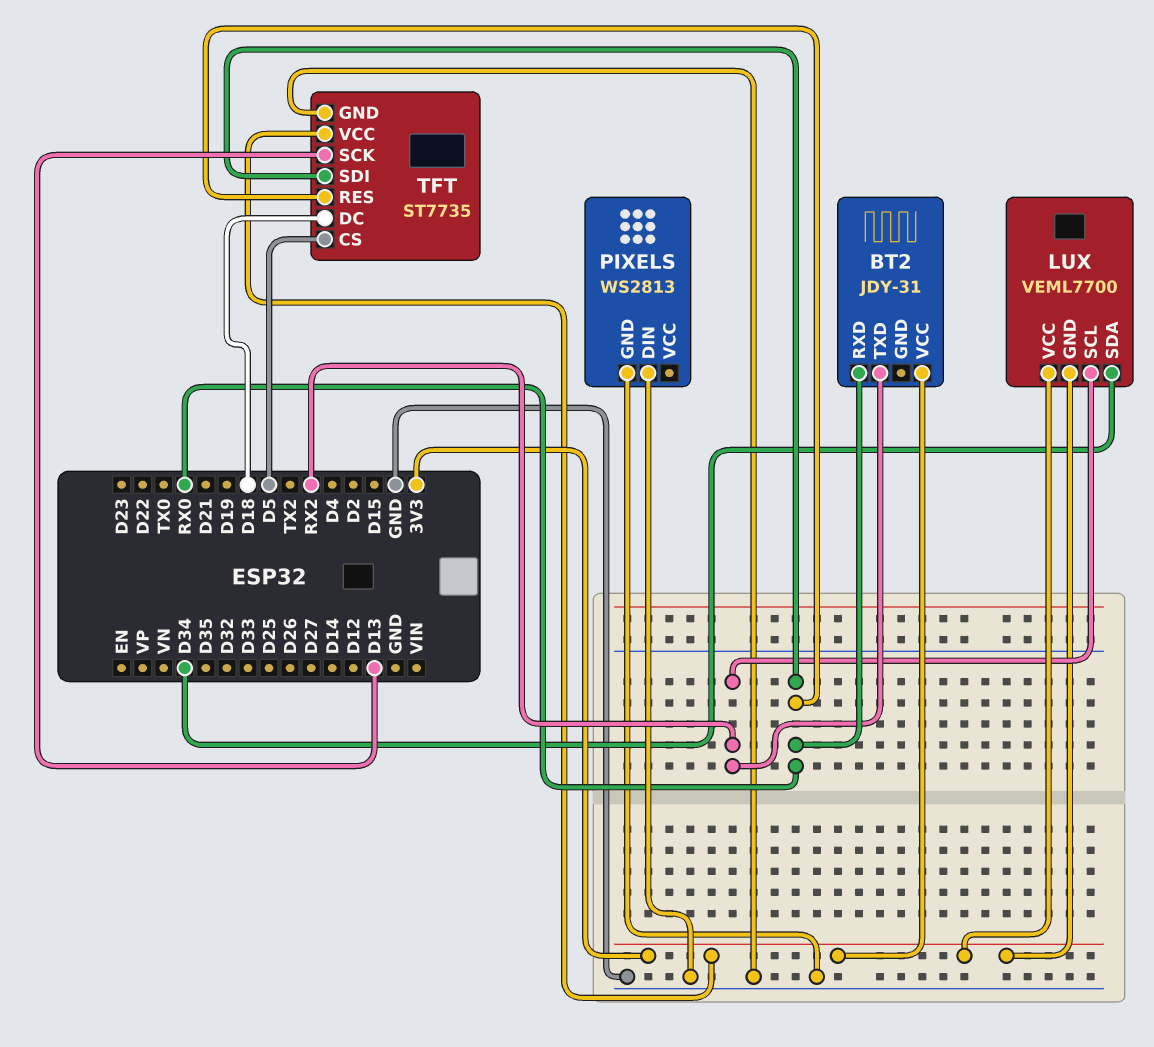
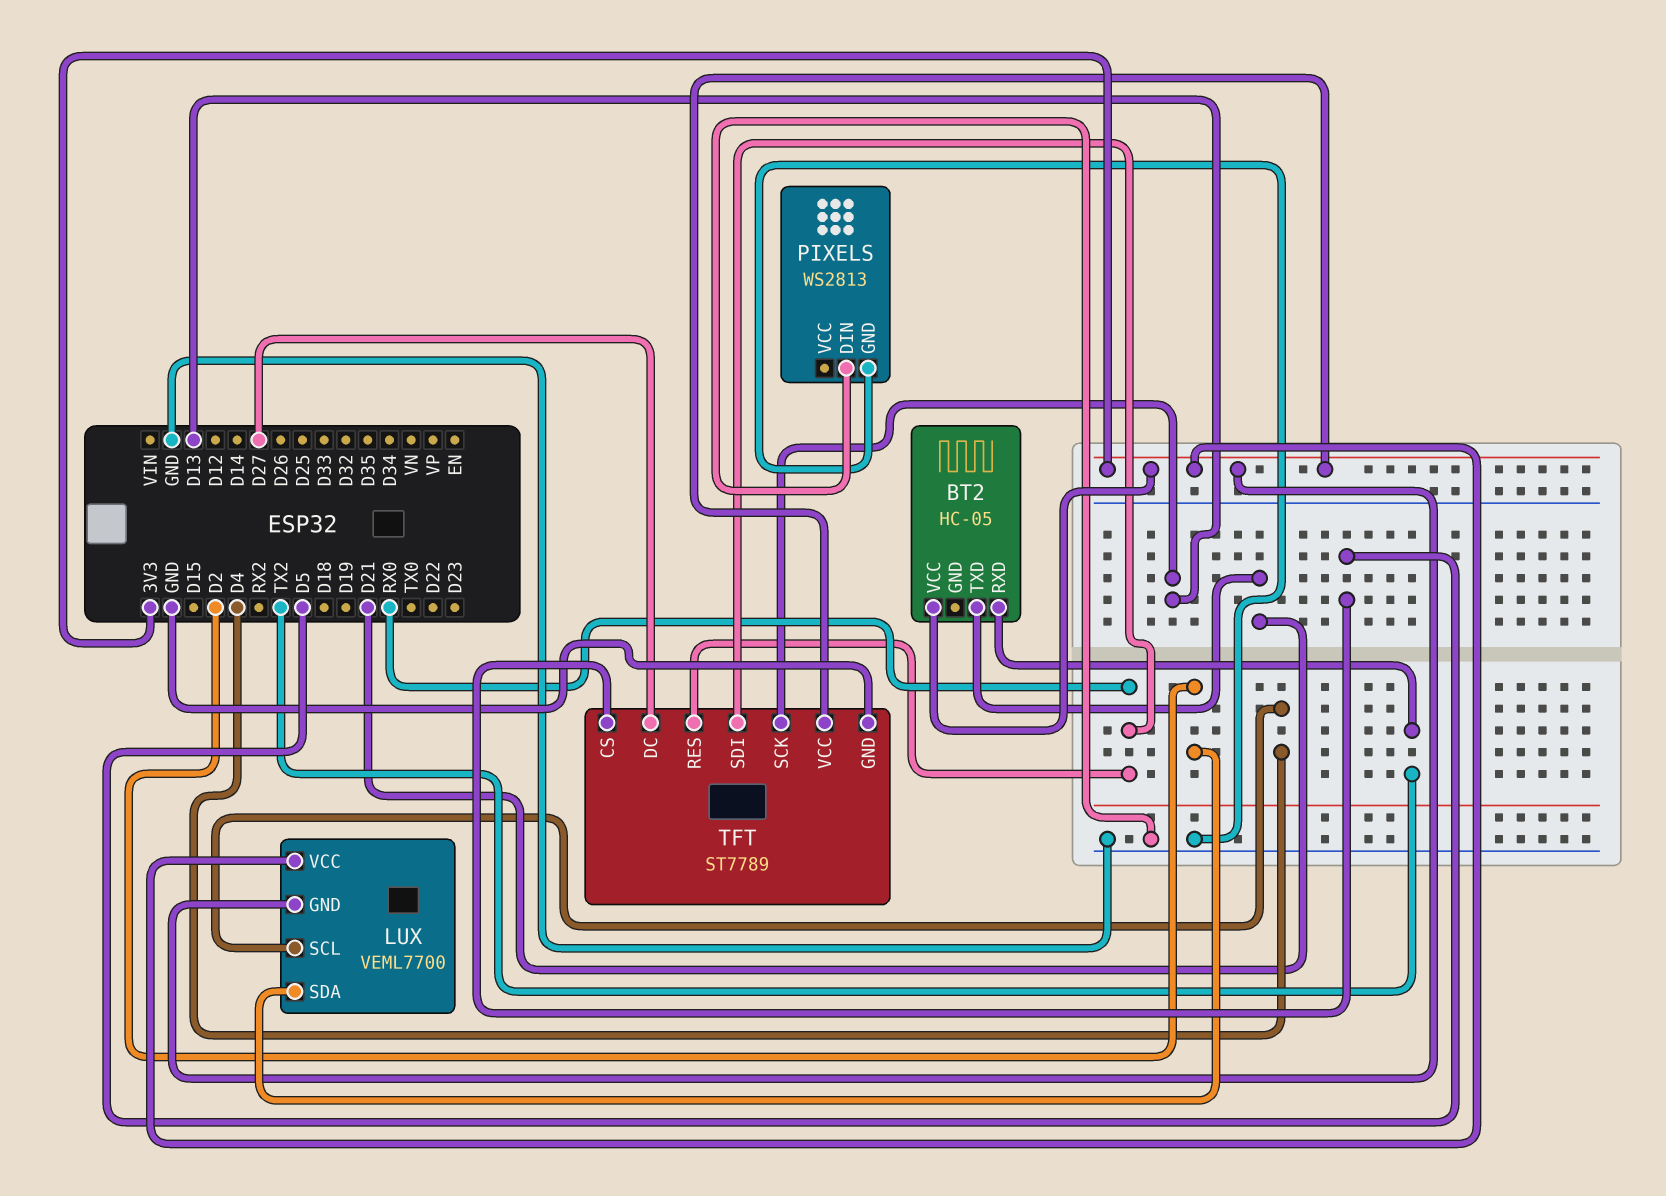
BT2: JDY-31 -> HC-05
BT2 pin RXD: RX0 -> TX2
BT2 pin TXD: RX2 -> D21
LUX pin SCL: RX2 -> D4
LUX pin SDA: D34 -> D2
TFT: ST7735 -> ST7789
TFT pin DC: D18 -> D27

